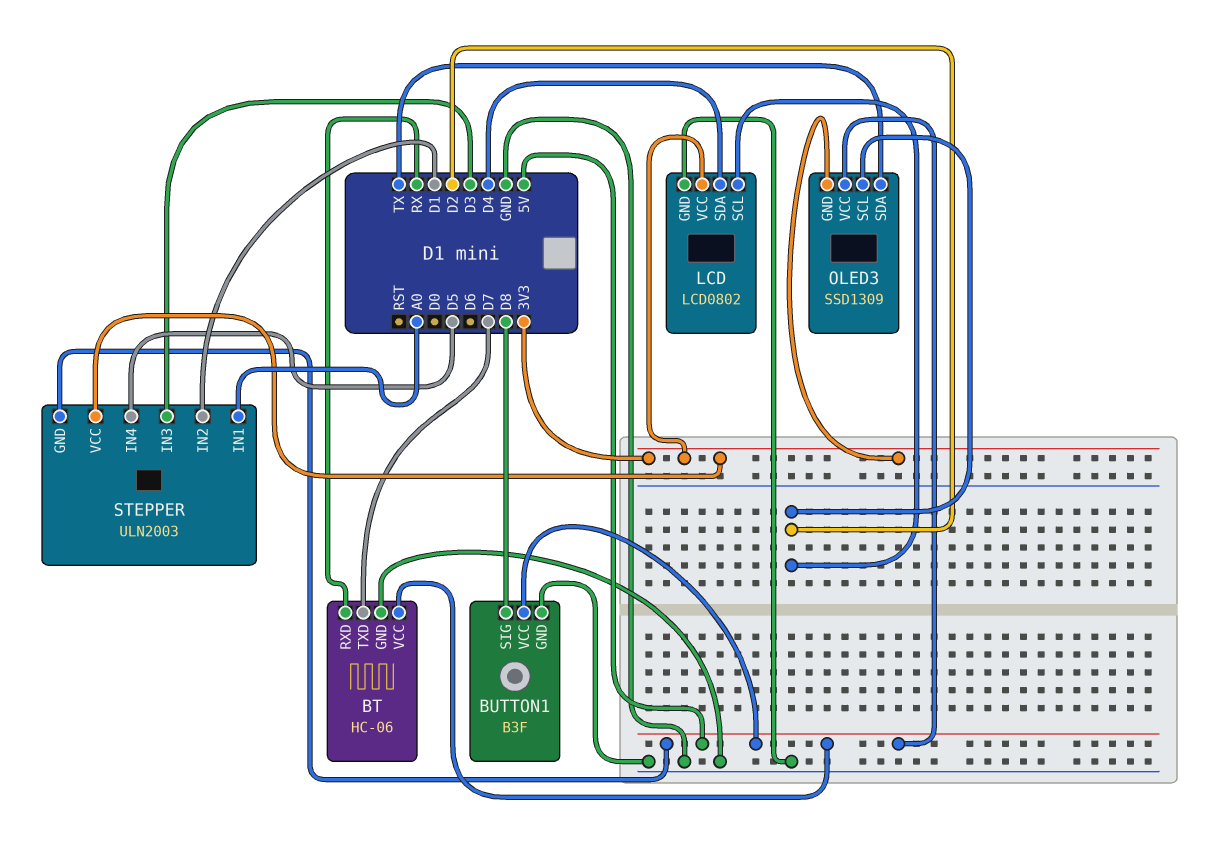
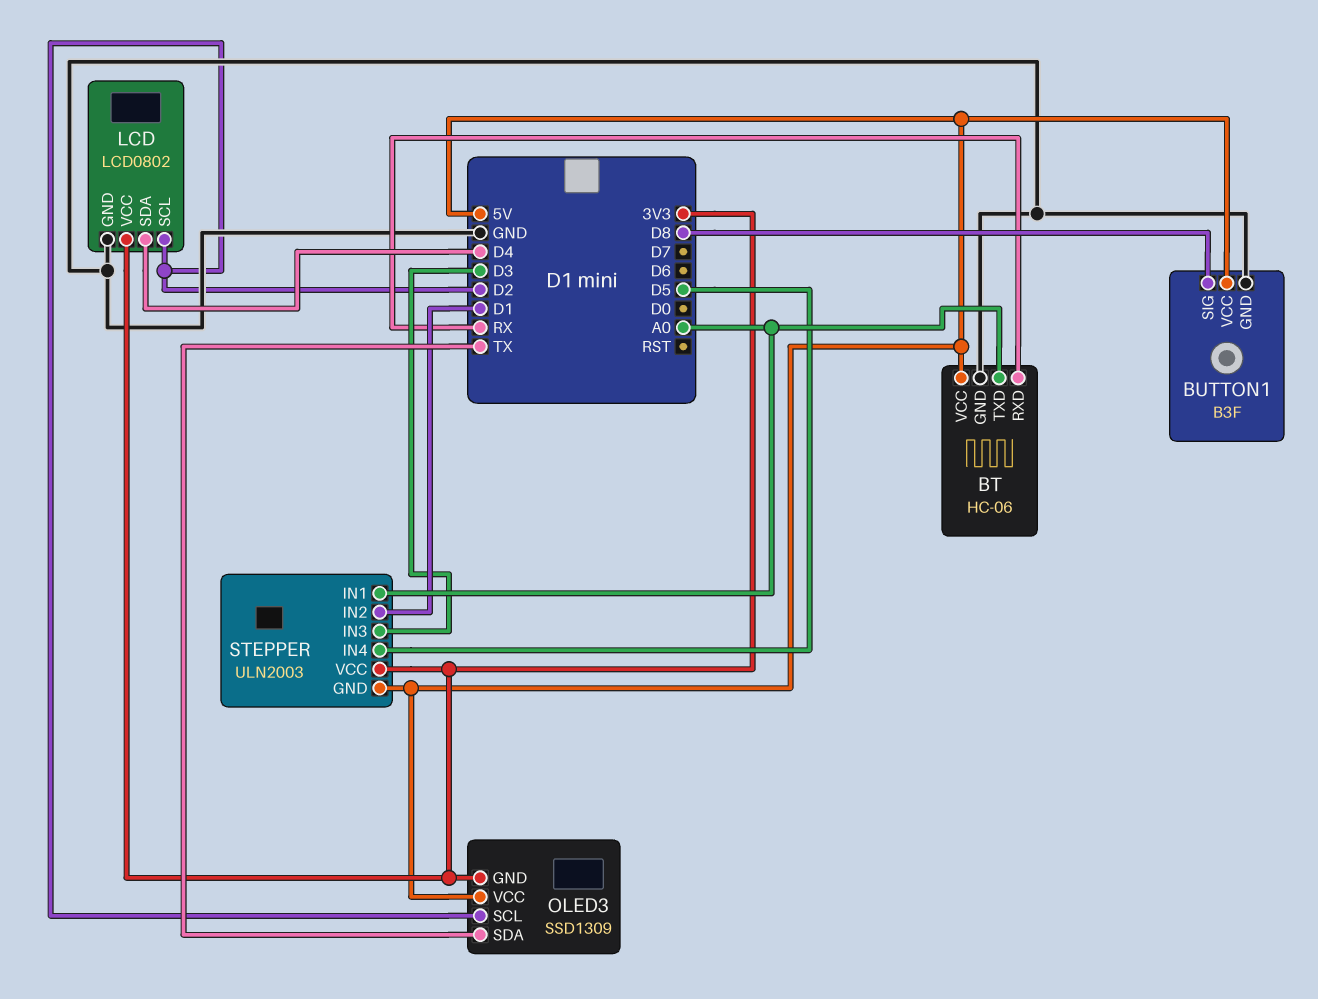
BT pin TXD: D7 -> A0

